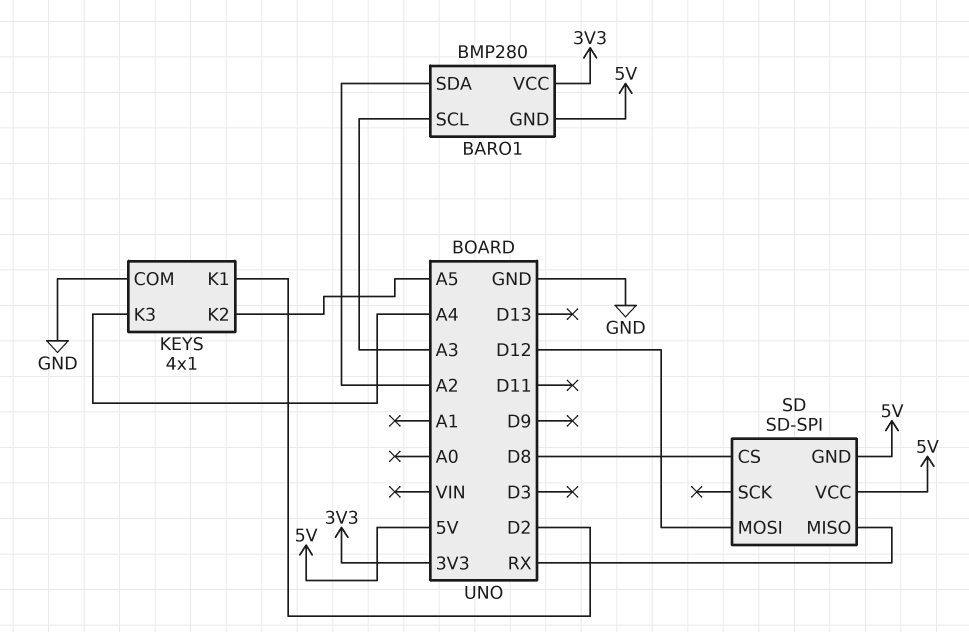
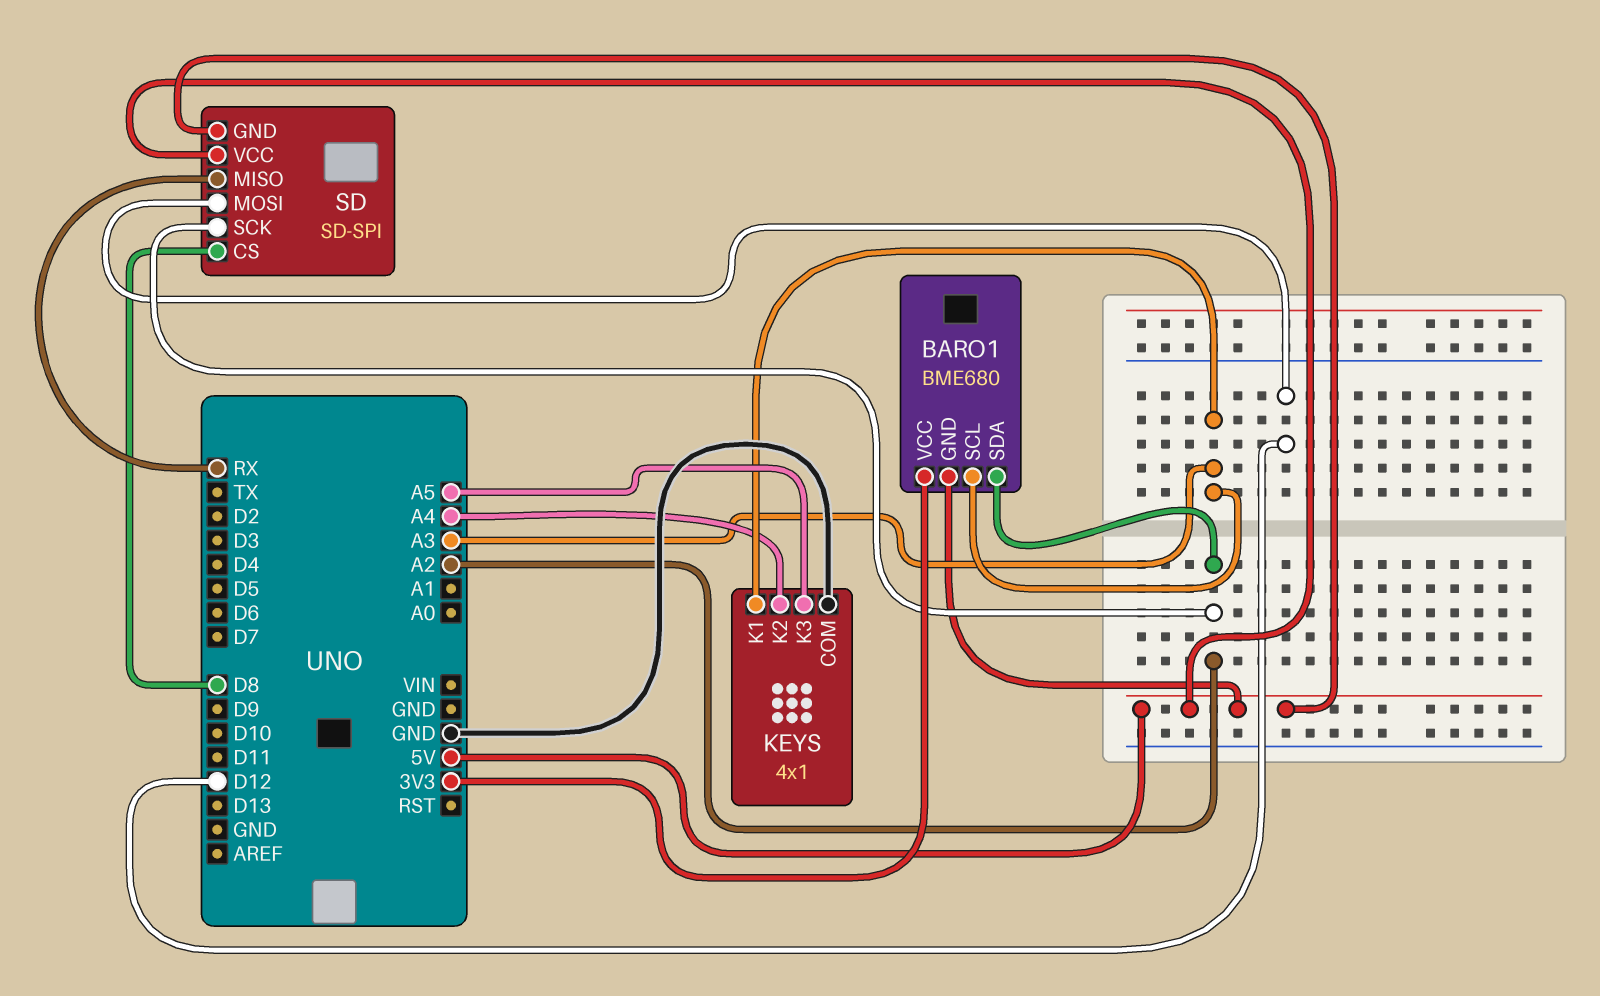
BARO1: BMP280 -> BME680
KEYS pin K1: D2 -> A3
KEYS pin K2: A5 -> A4
KEYS pin K3: A4 -> A5
SD pin SCK: none -> A2

